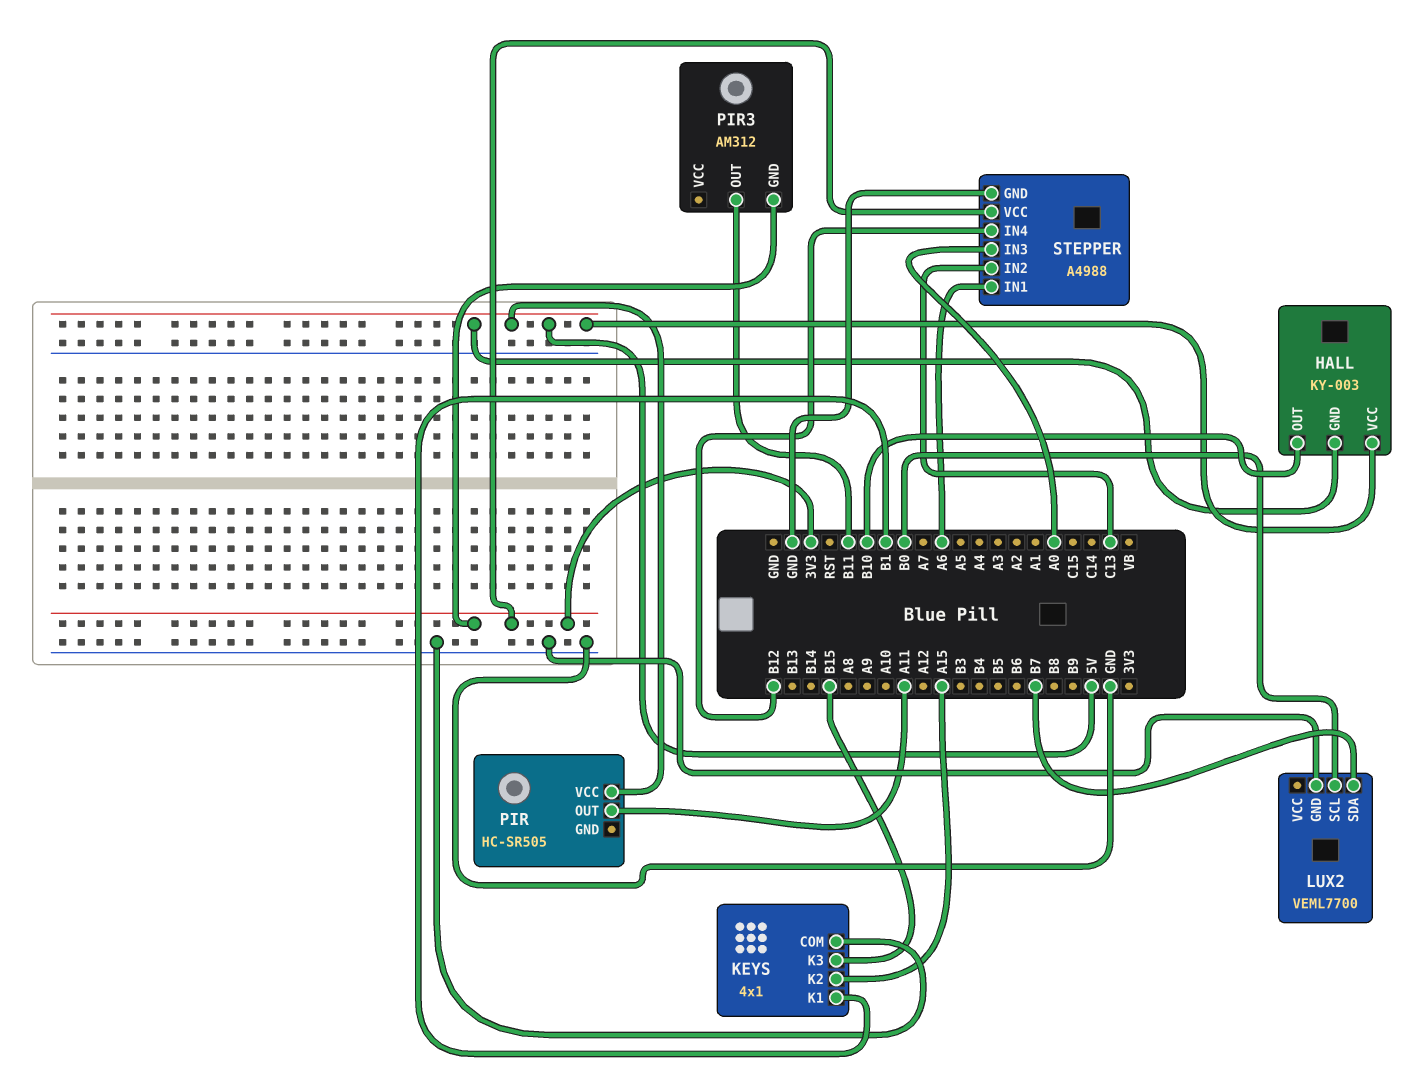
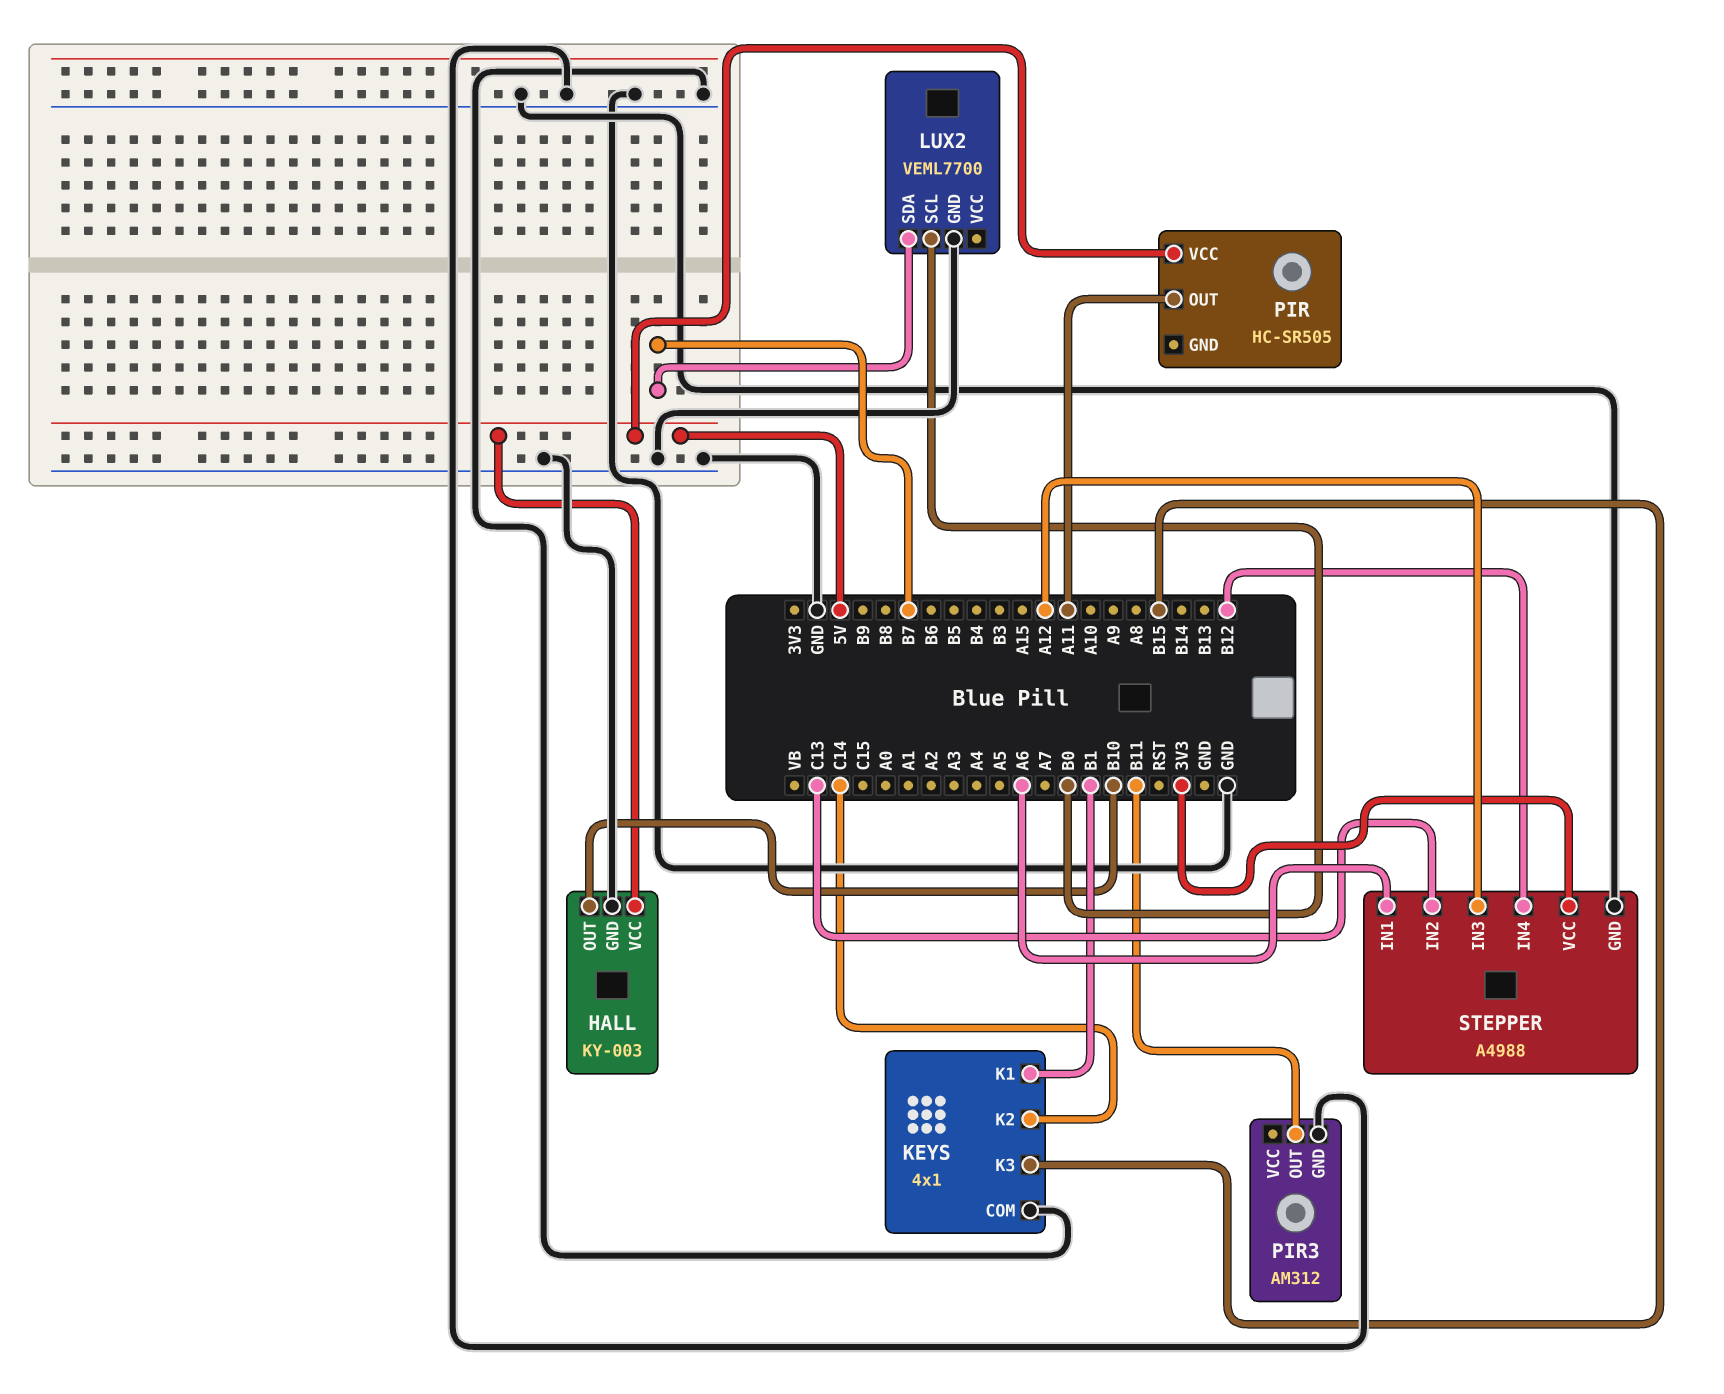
HALL pin GND: 5V -> GND
KEYS pin K2: A15 -> C14
PIR3 pin GND: 3V3 -> GND
STEPPER pin IN3: A0 -> A12

